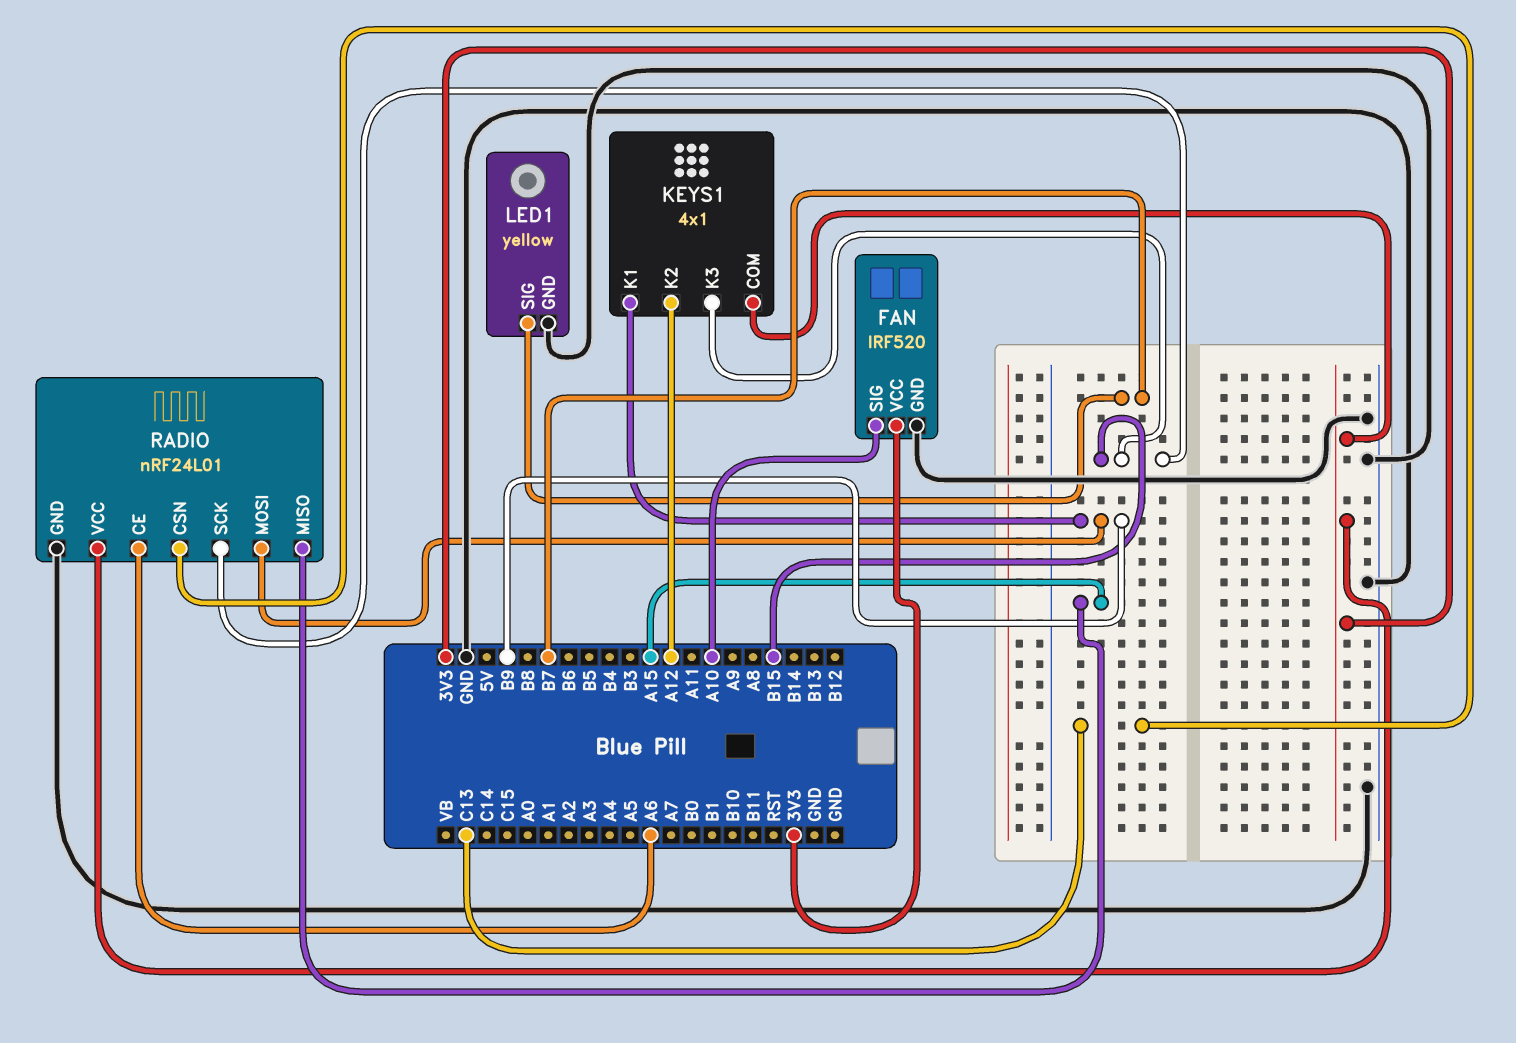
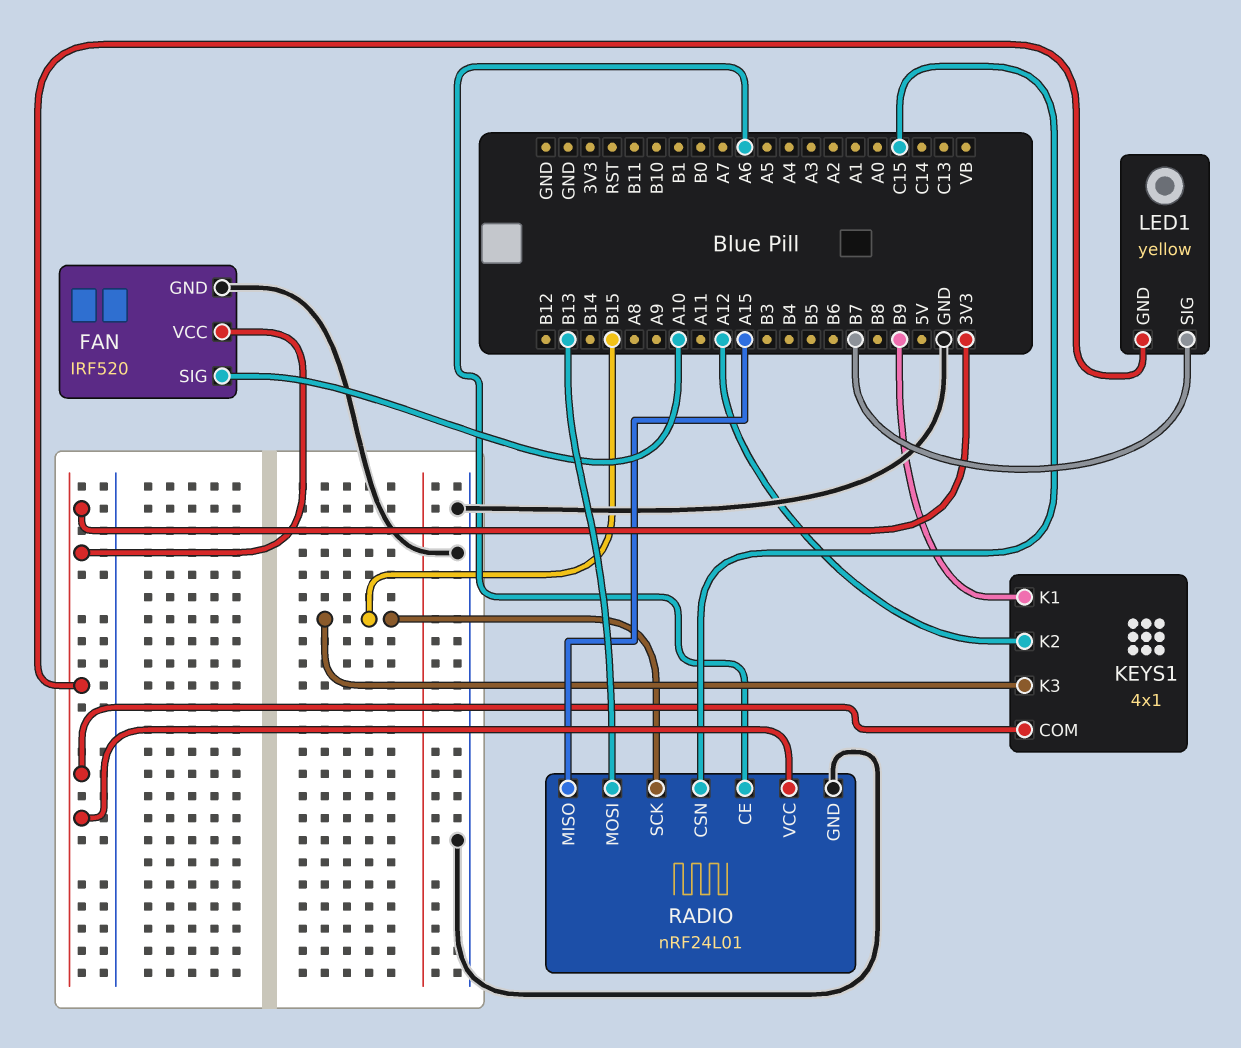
LED1 pin GND: GND -> 3V3
RADIO pin CSN: C13 -> C15
RADIO pin MOSI: B9 -> B13

